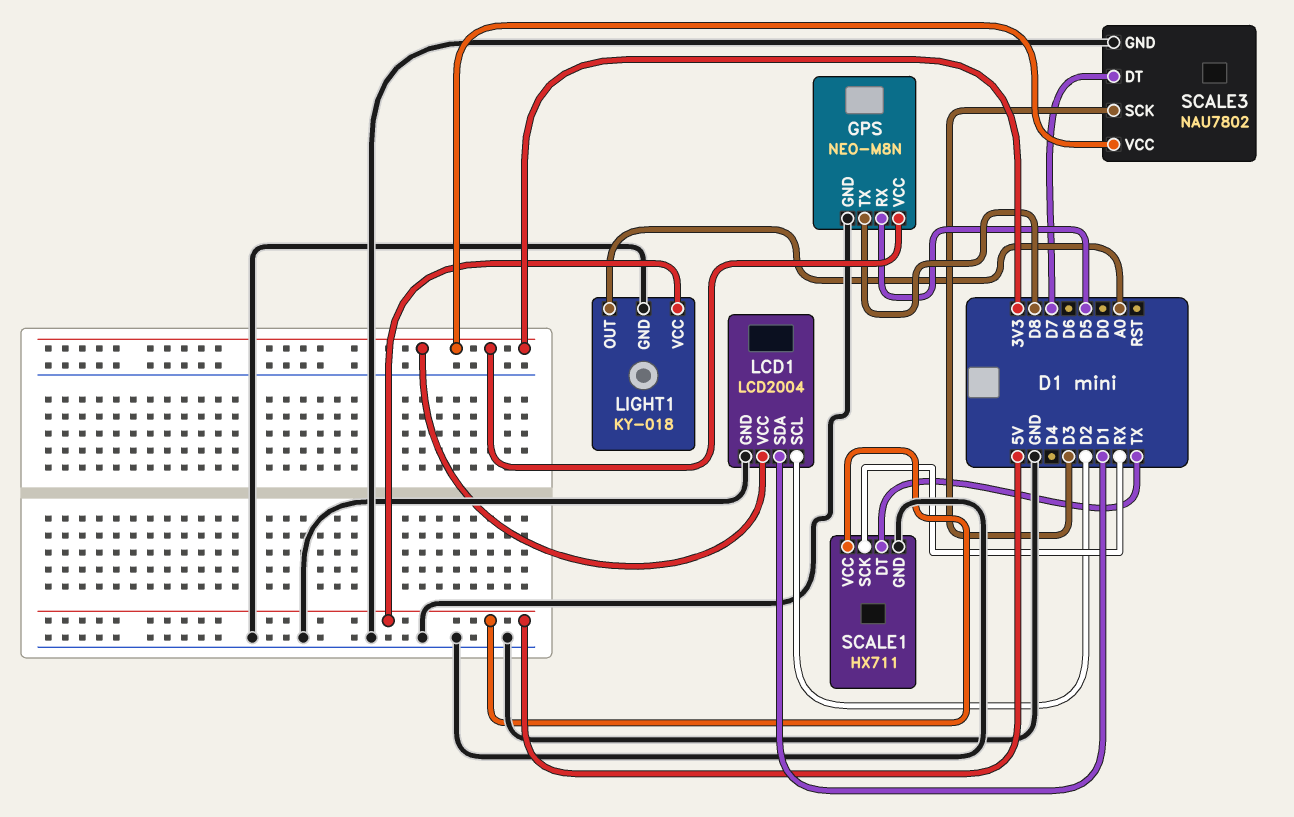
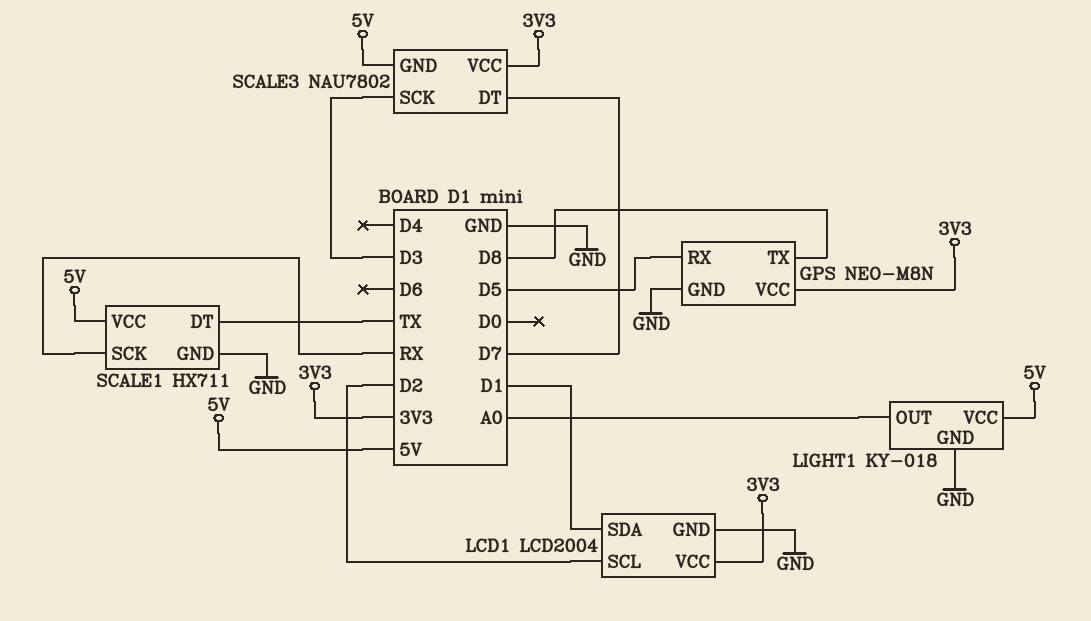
SCALE3 pin GND: GND -> 5V

